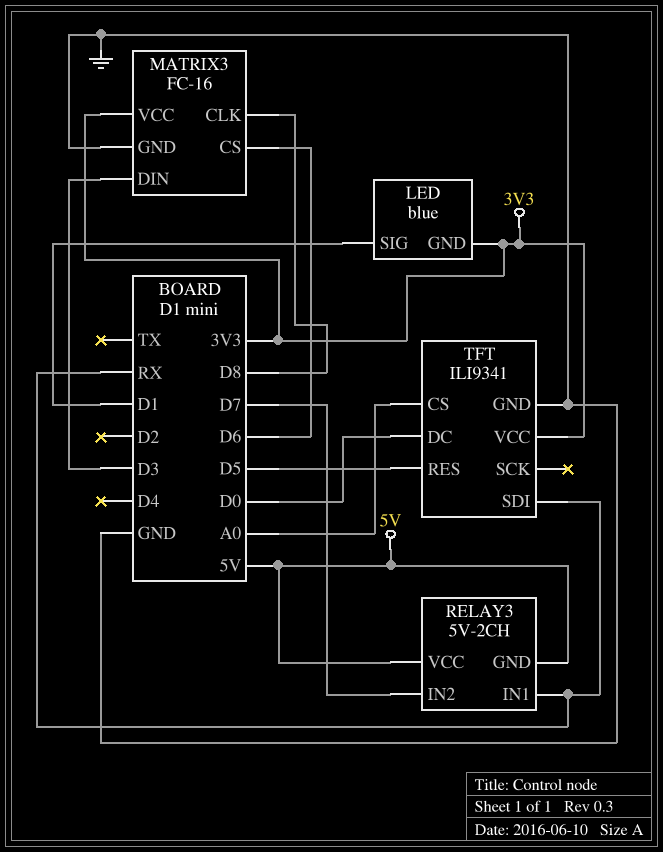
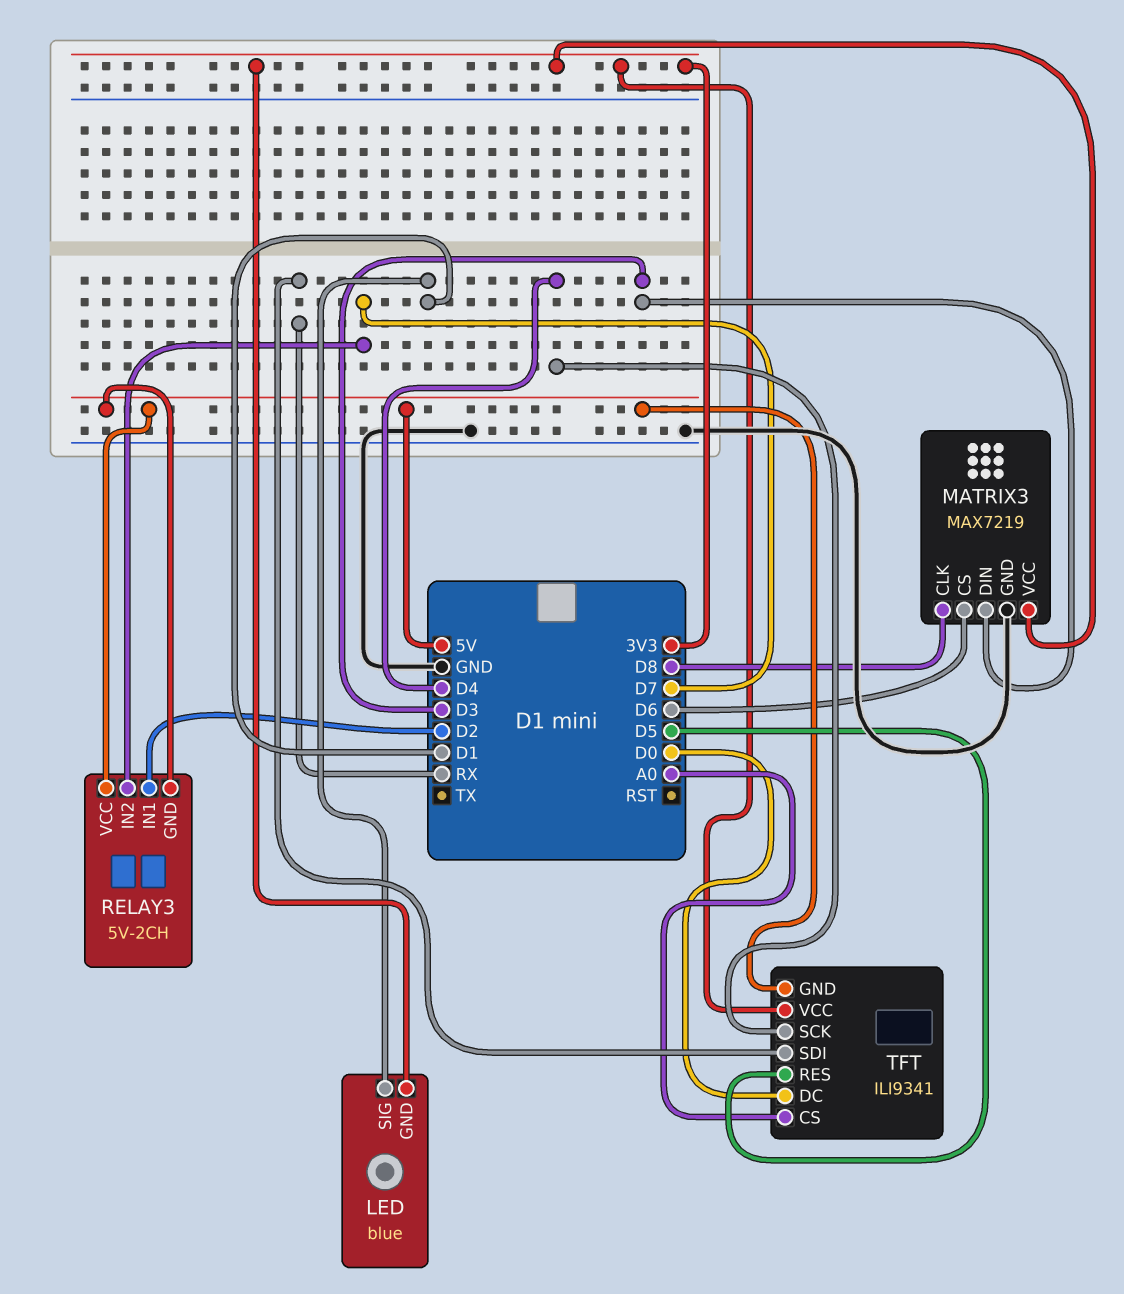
MATRIX3: FC-16 -> MAX7219
RELAY3 pin IN1: RX -> D2
TFT pin GND: GND -> 5V
TFT pin SCK: none -> D4

